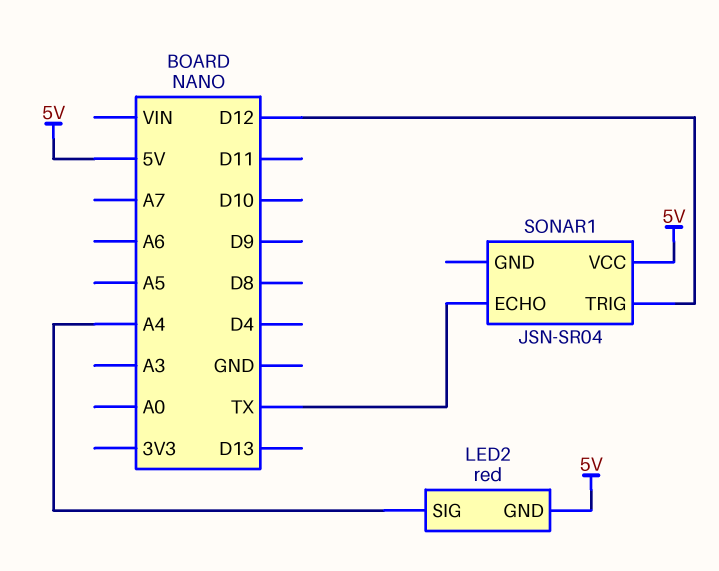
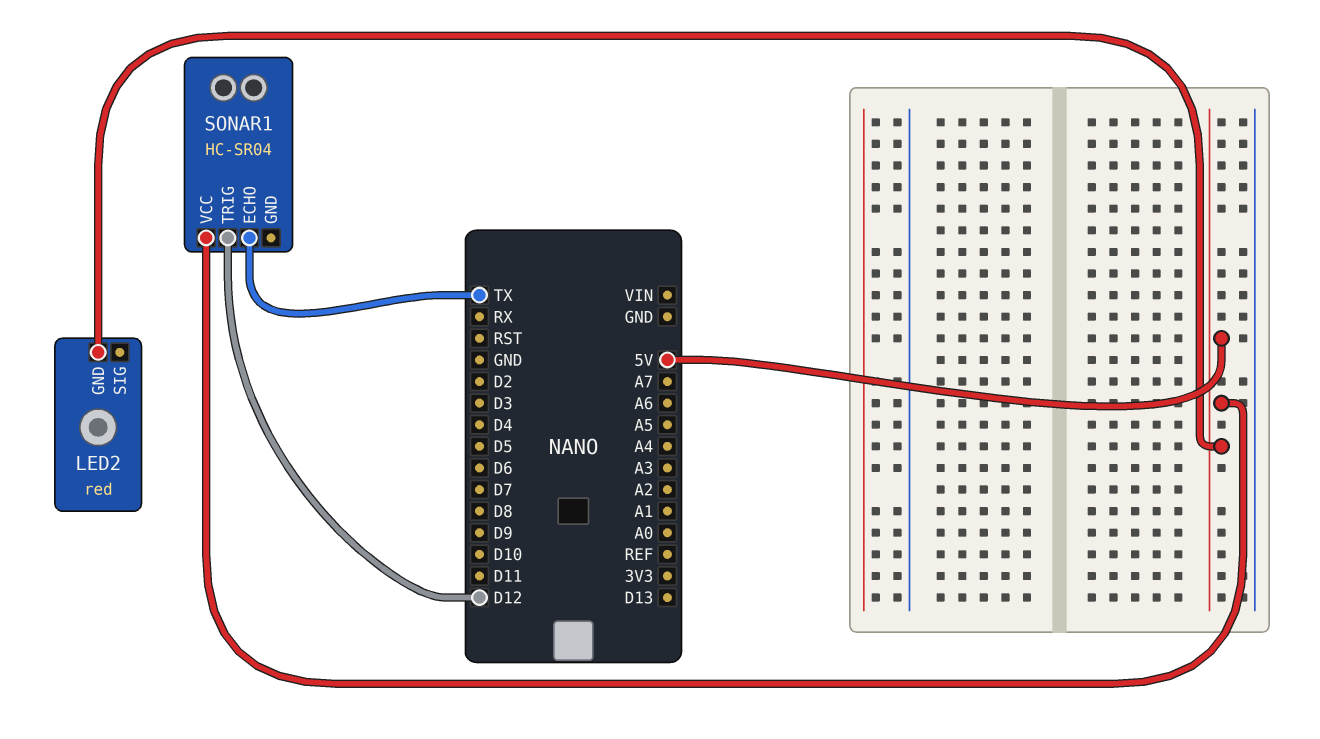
LED2 pin SIG: A4 -> none
SONAR1: JSN-SR04 -> HC-SR04

